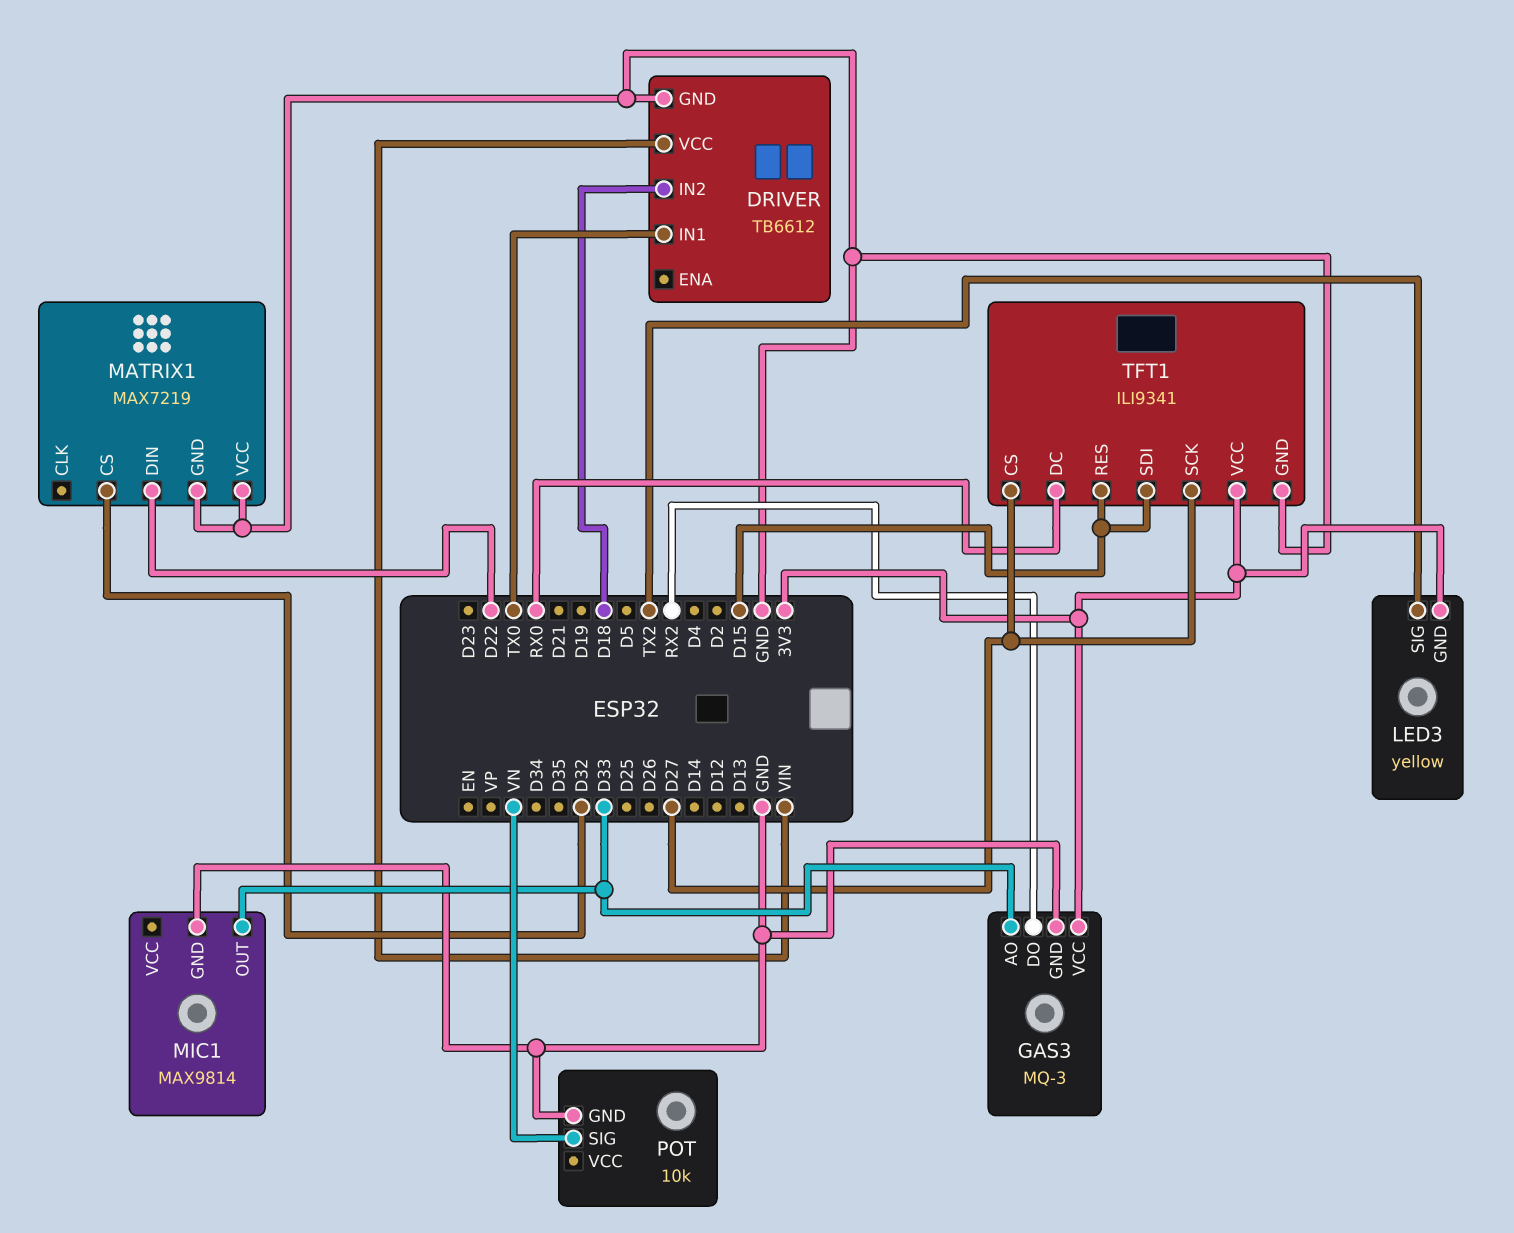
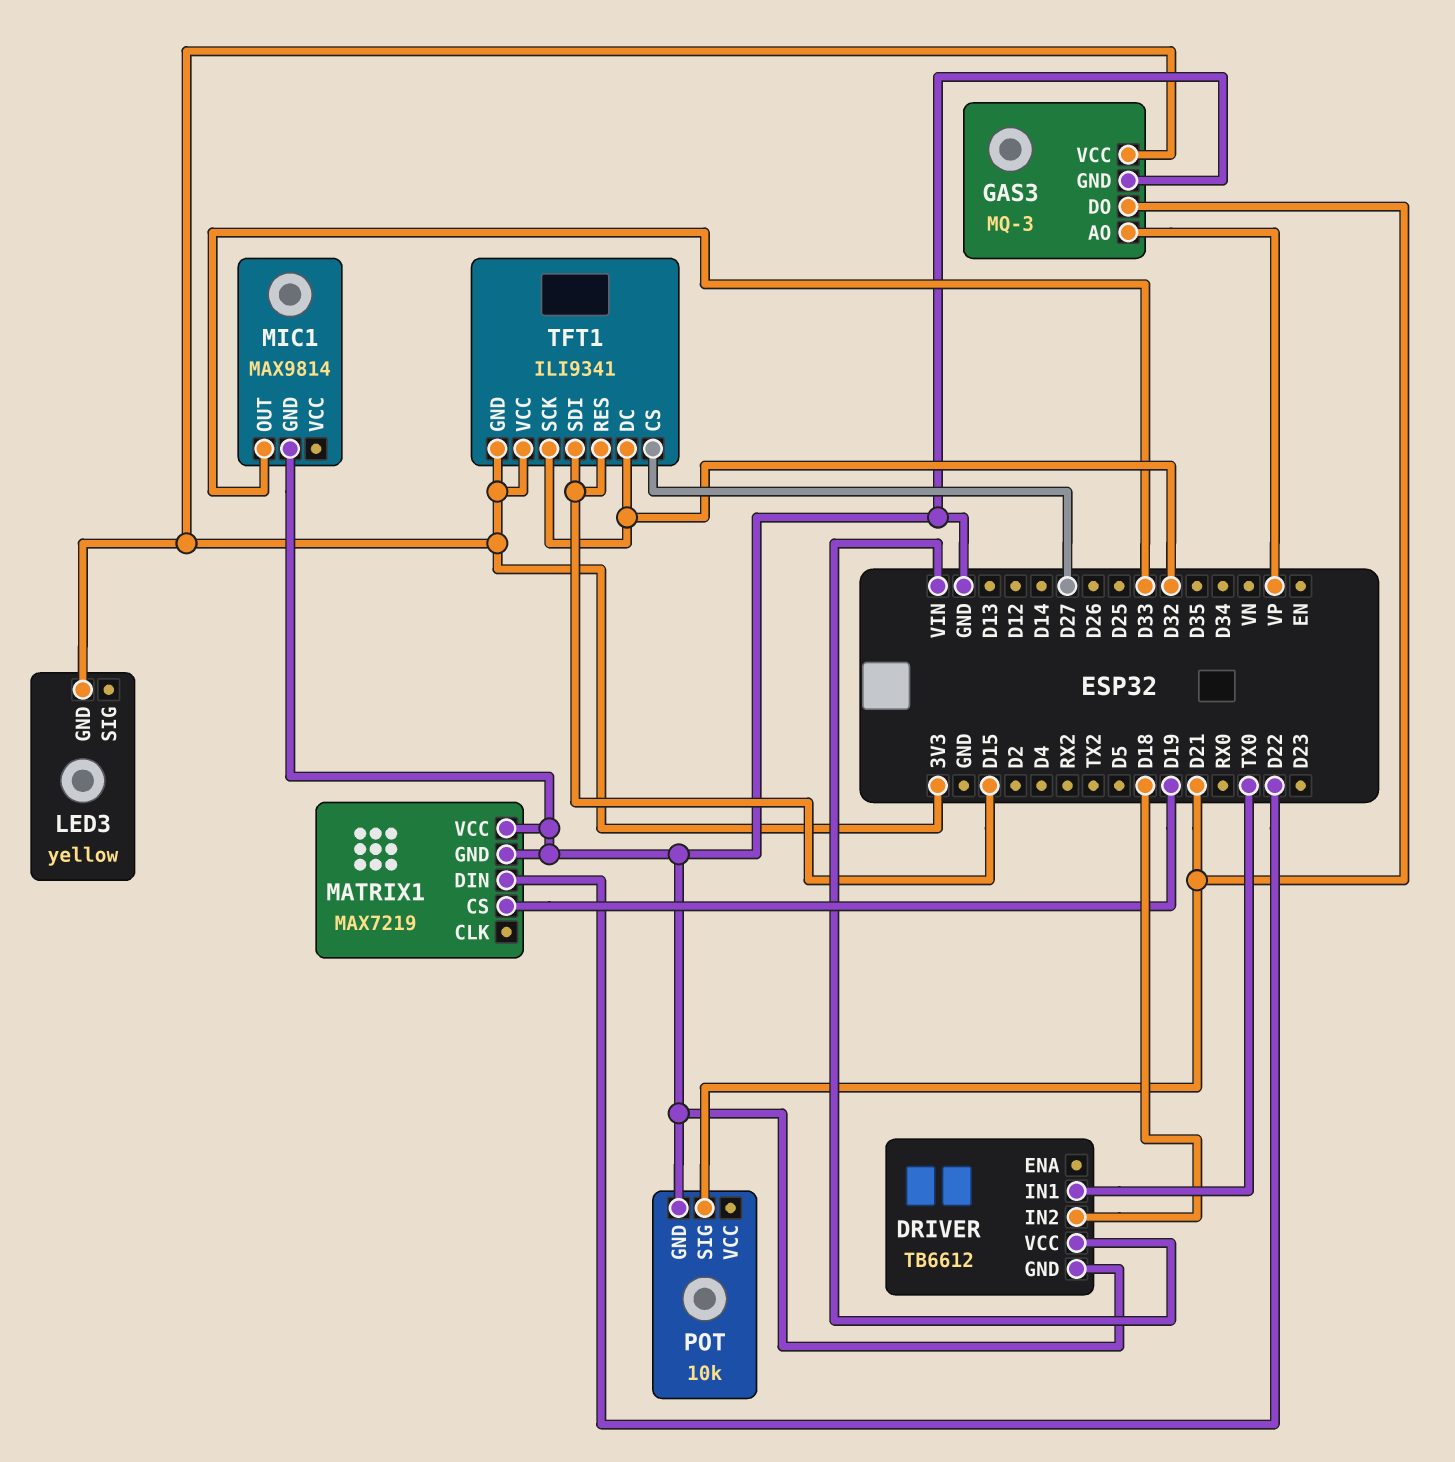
GAS3 pin AO: D33 -> VP
GAS3 pin DO: RX2 -> D21
LED3 pin SIG: TX2 -> none
MATRIX1 pin CS: D32 -> D19
POT pin SIG: VN -> D21
TFT1 pin DC: RX0 -> D32
TFT1 pin GND: GND -> 3V3
TFT1 pin SCK: D27 -> D32

